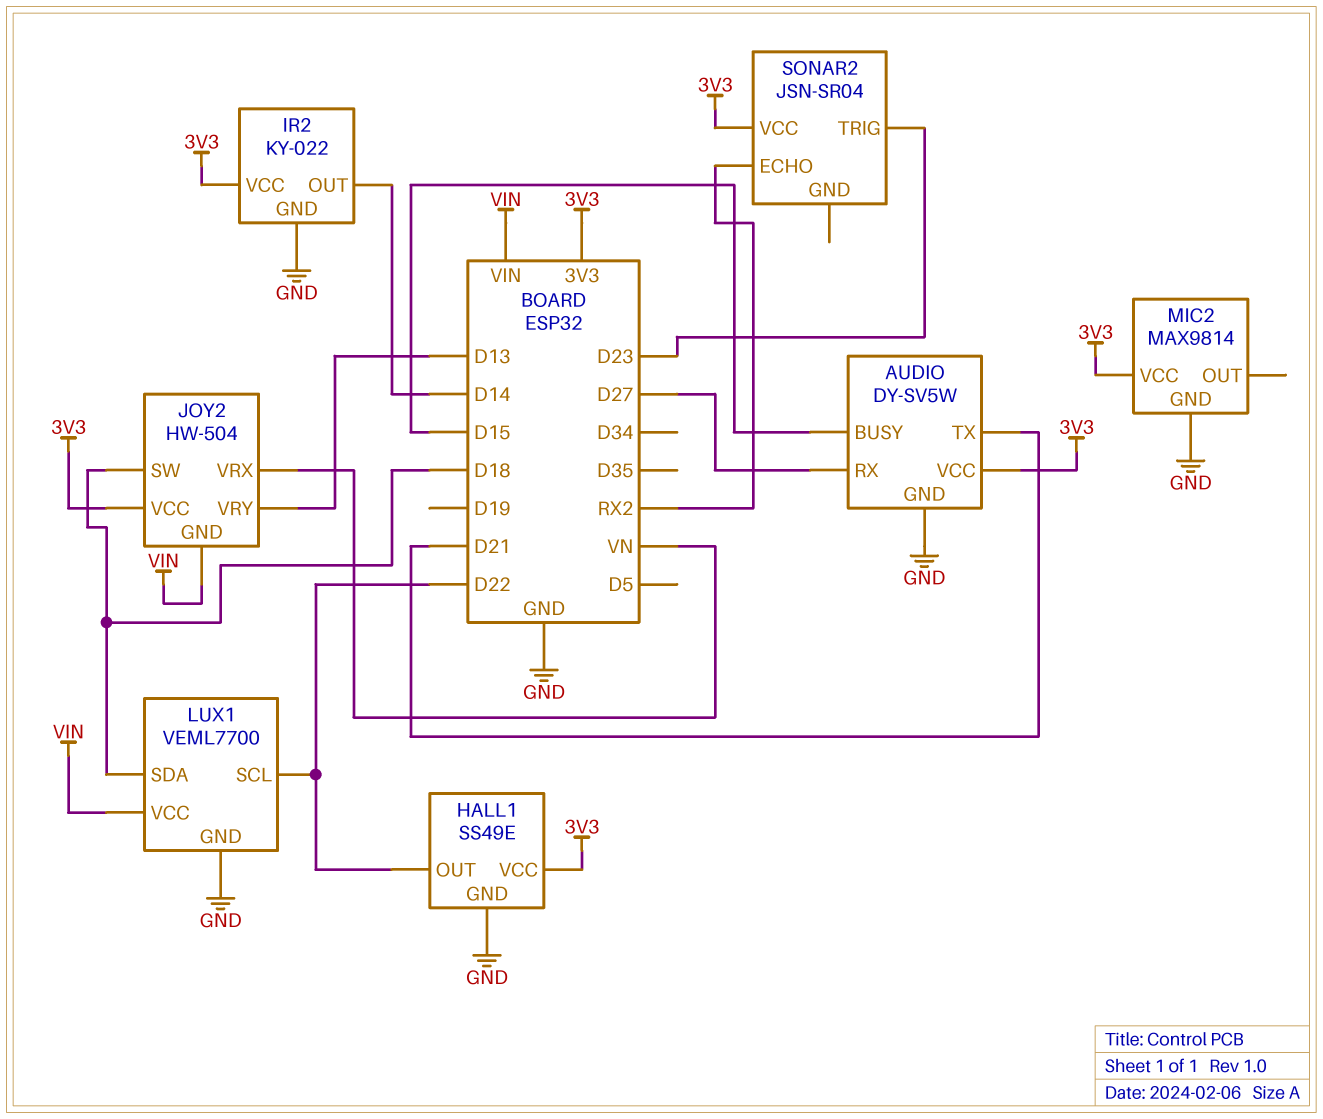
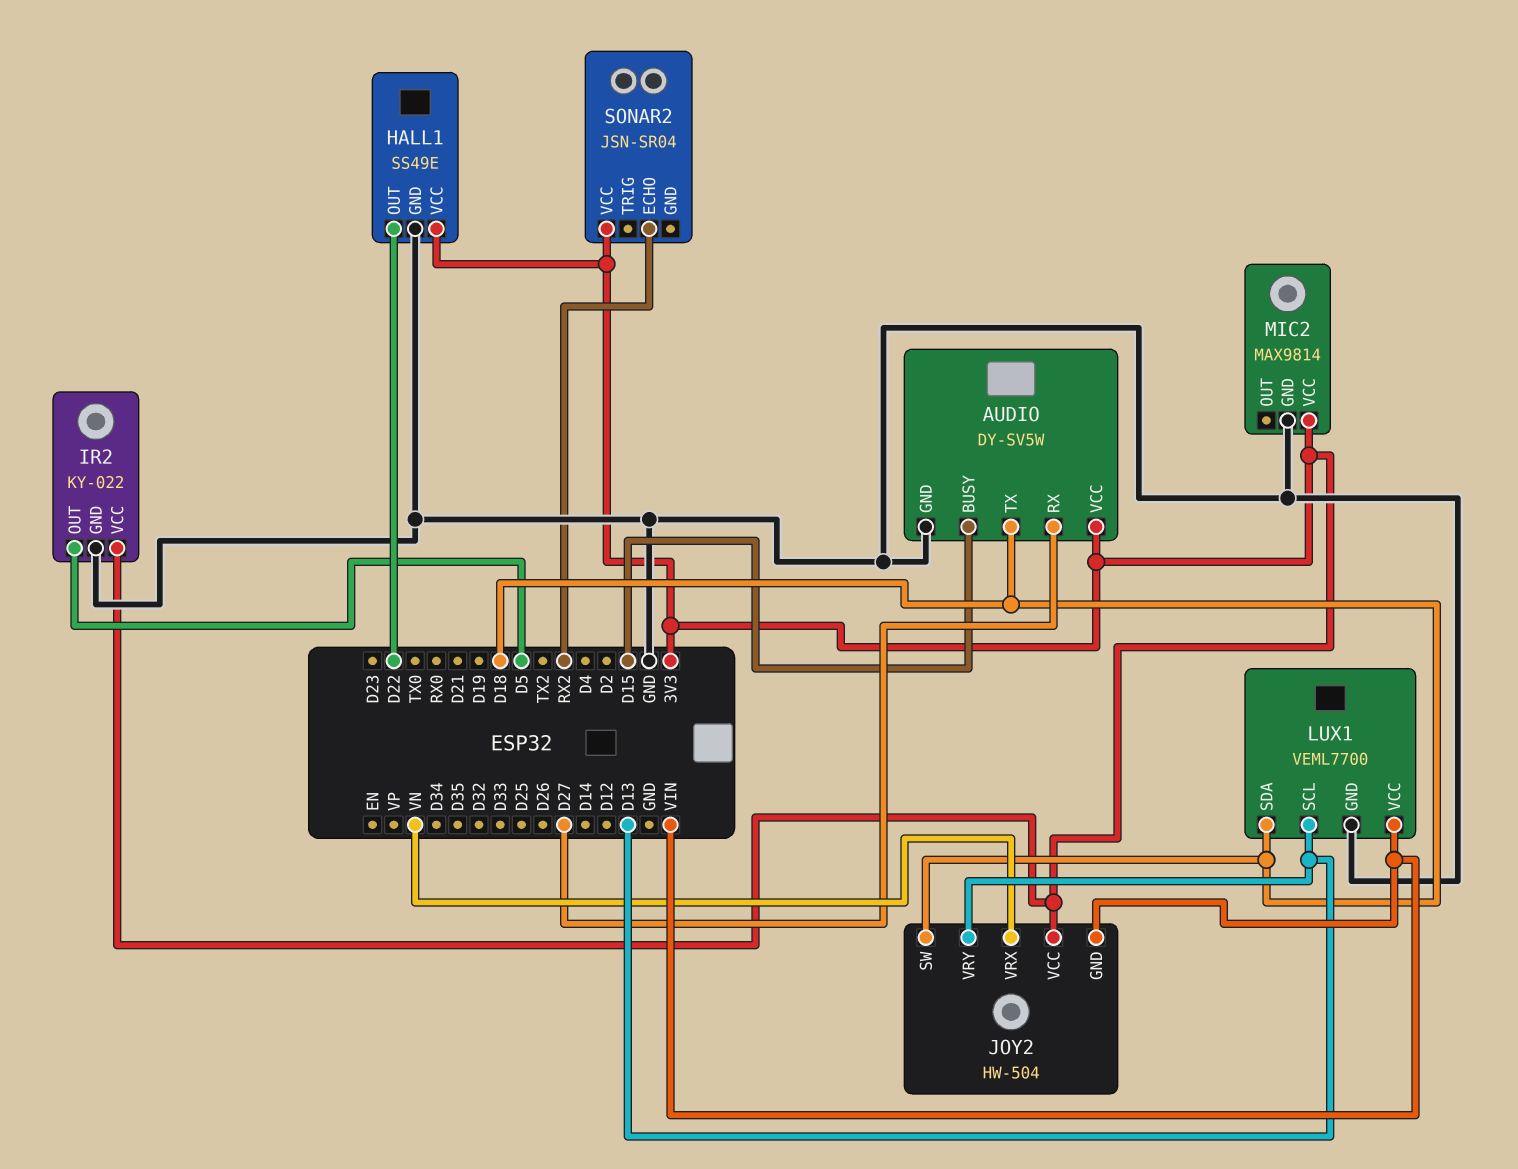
AUDIO pin TX: D21 -> D18
IR2 pin OUT: D14 -> D5
LUX1 pin SCL: D22 -> D13
SONAR2 pin TRIG: D23 -> none

